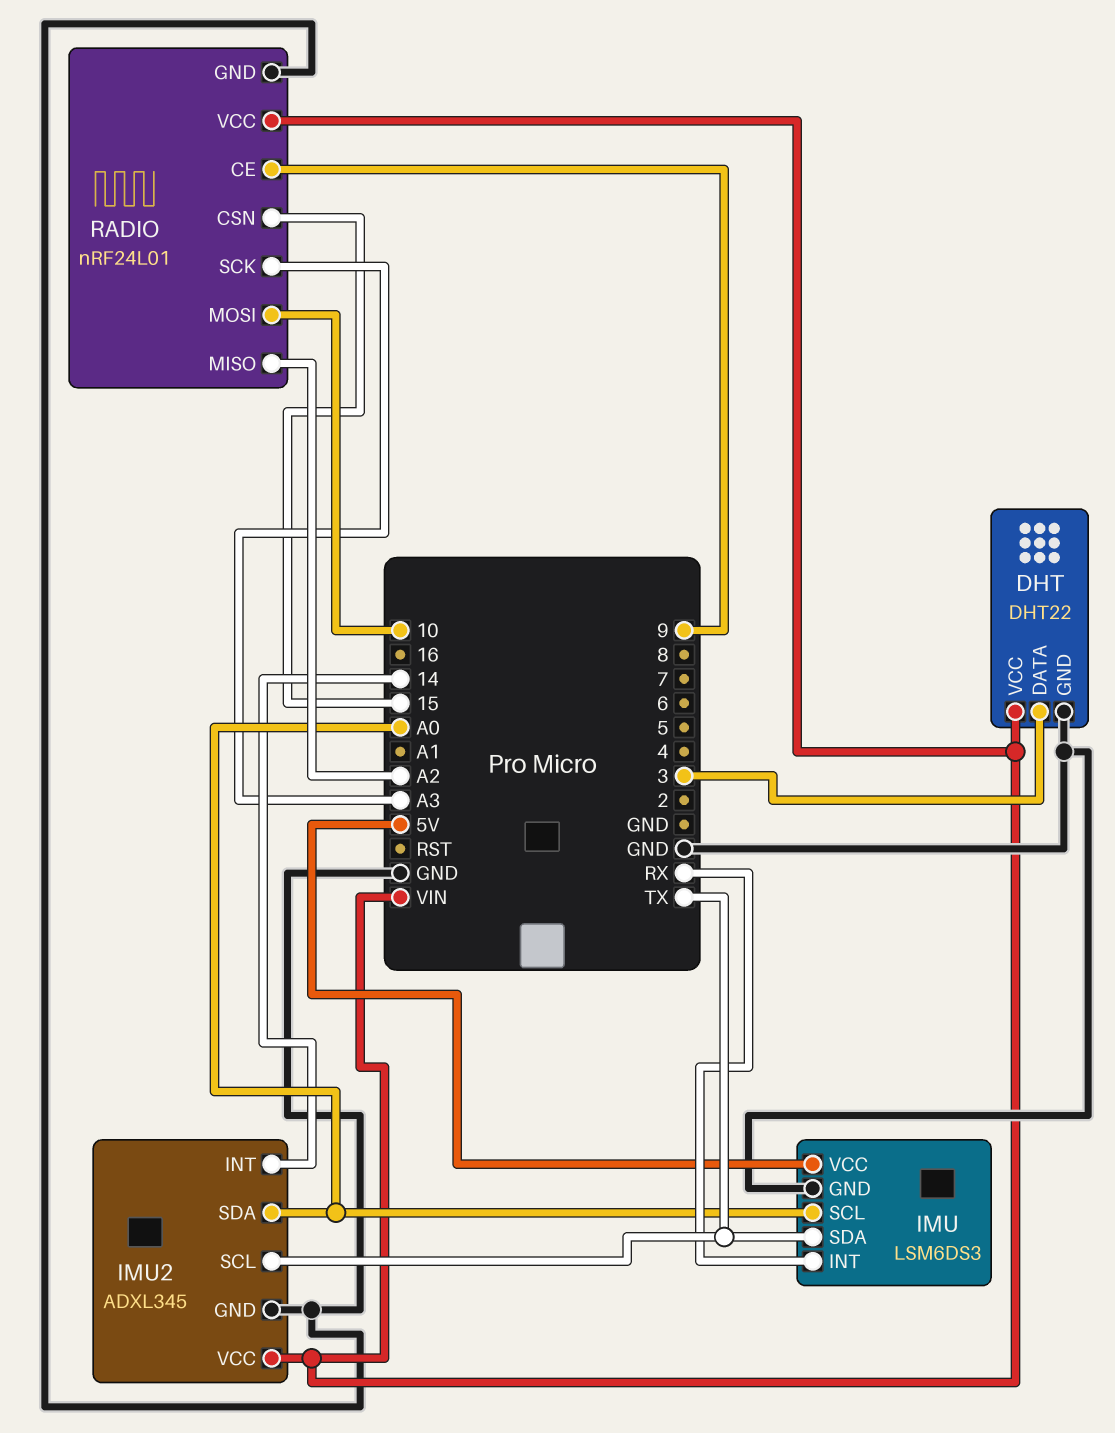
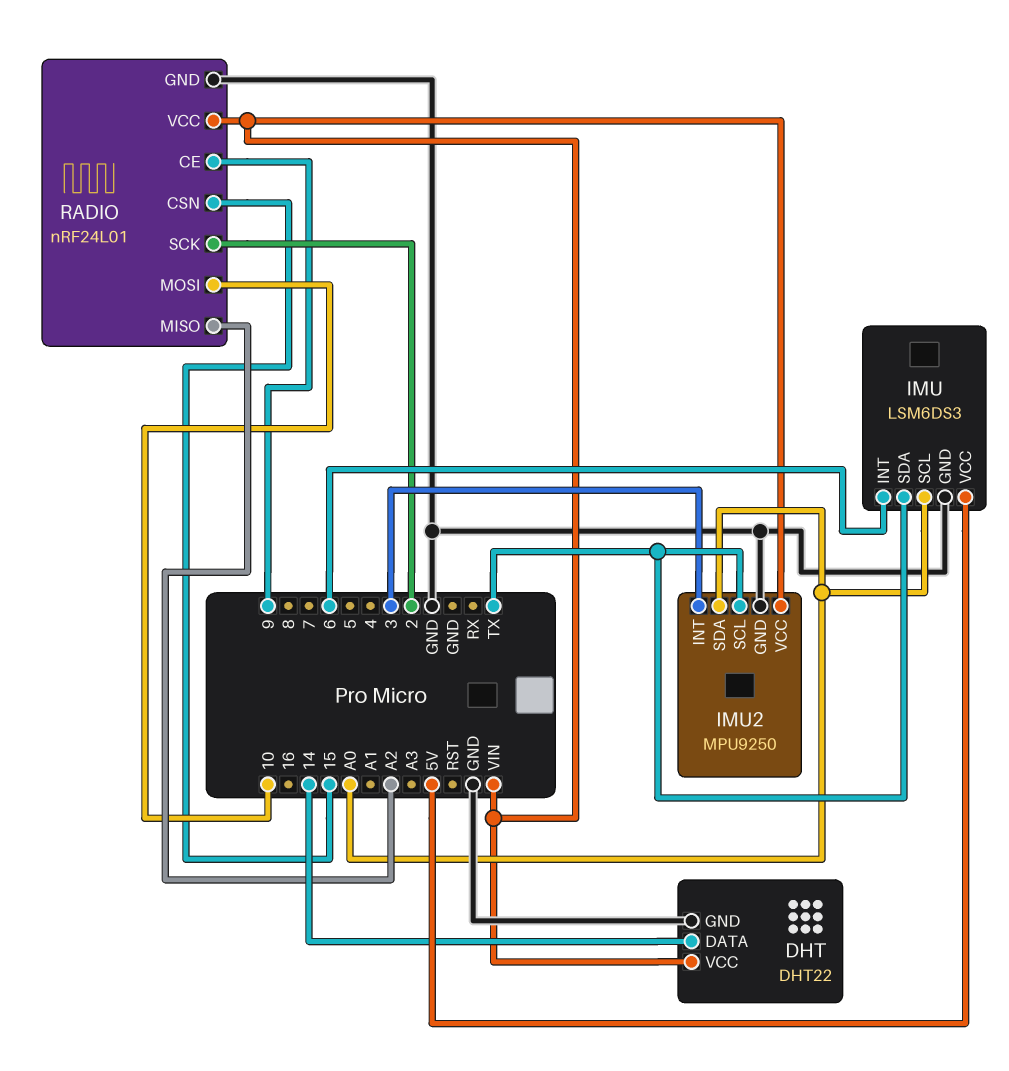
DHT pin DATA: 3 -> 14
IMU pin INT: RX -> 6
IMU2: ADXL345 -> MPU9250
IMU2 pin INT: 14 -> 3
RADIO pin SCK: A3 -> 2

